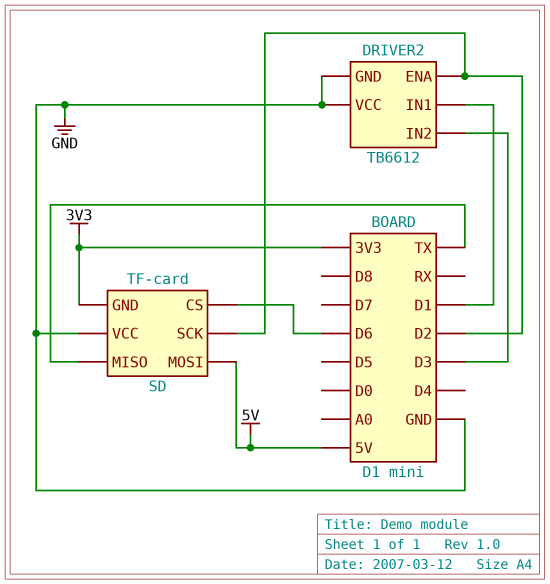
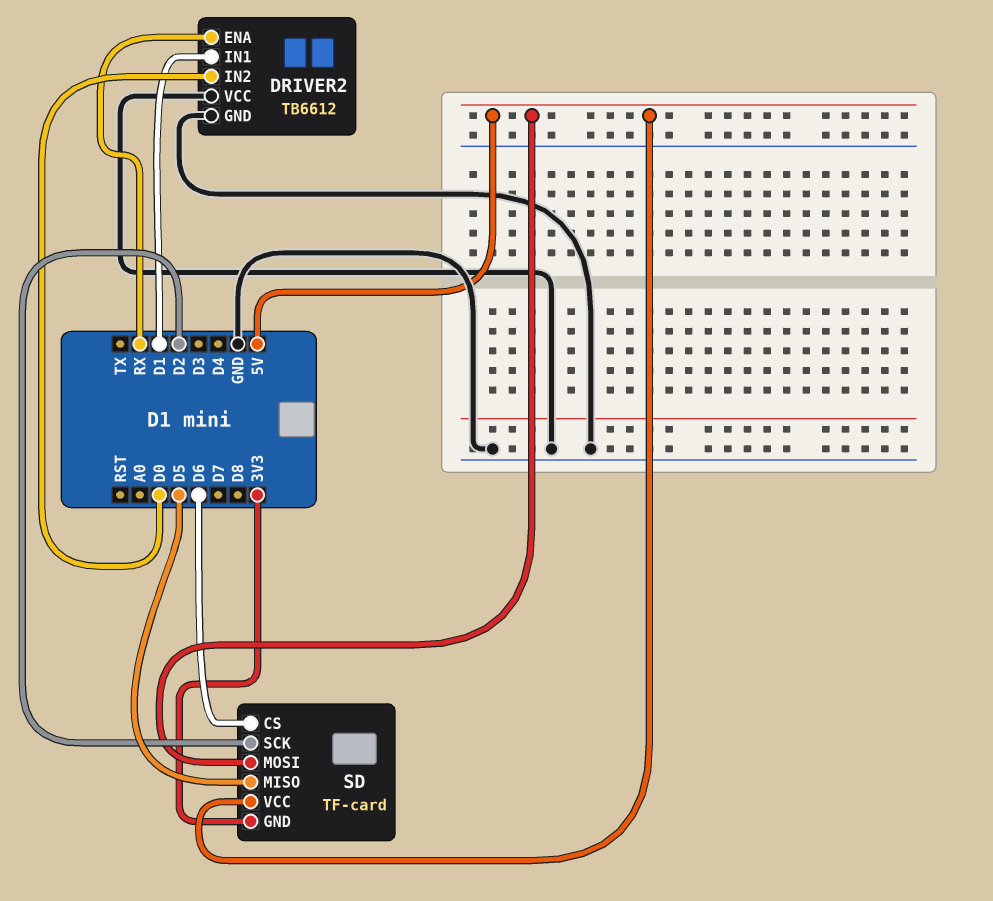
DRIVER2 pin ENA: D2 -> RX
DRIVER2 pin IN2: D3 -> D0
SD pin MISO: TX -> D5
SD pin VCC: GND -> 5V

